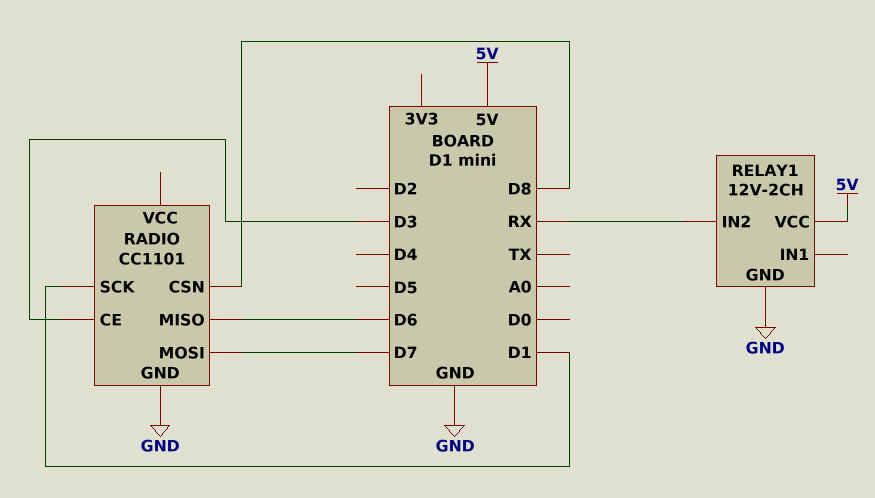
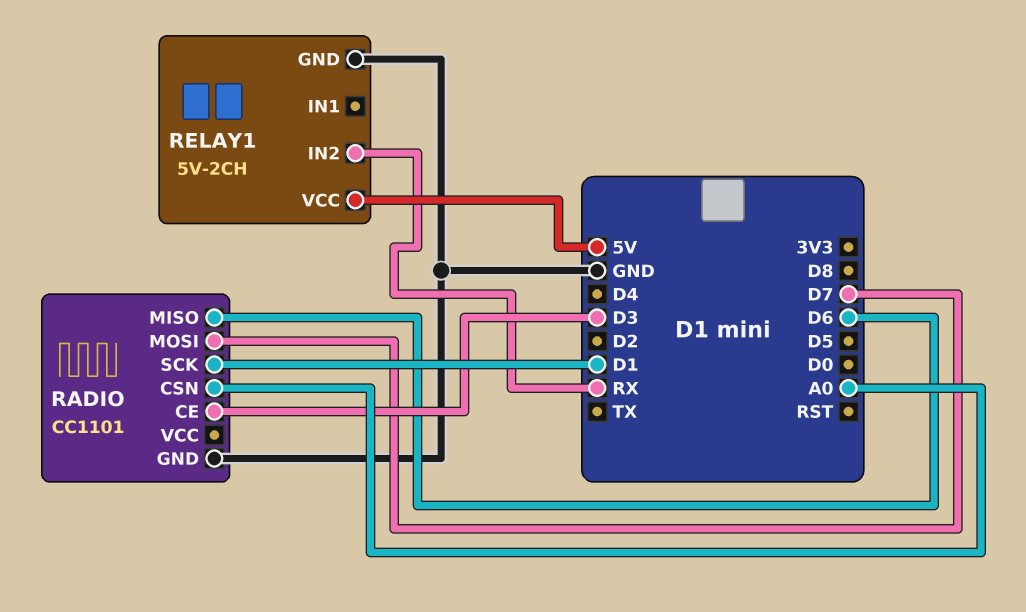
RADIO pin CSN: D8 -> A0
RELAY1: 12V-2CH -> 5V-2CH

